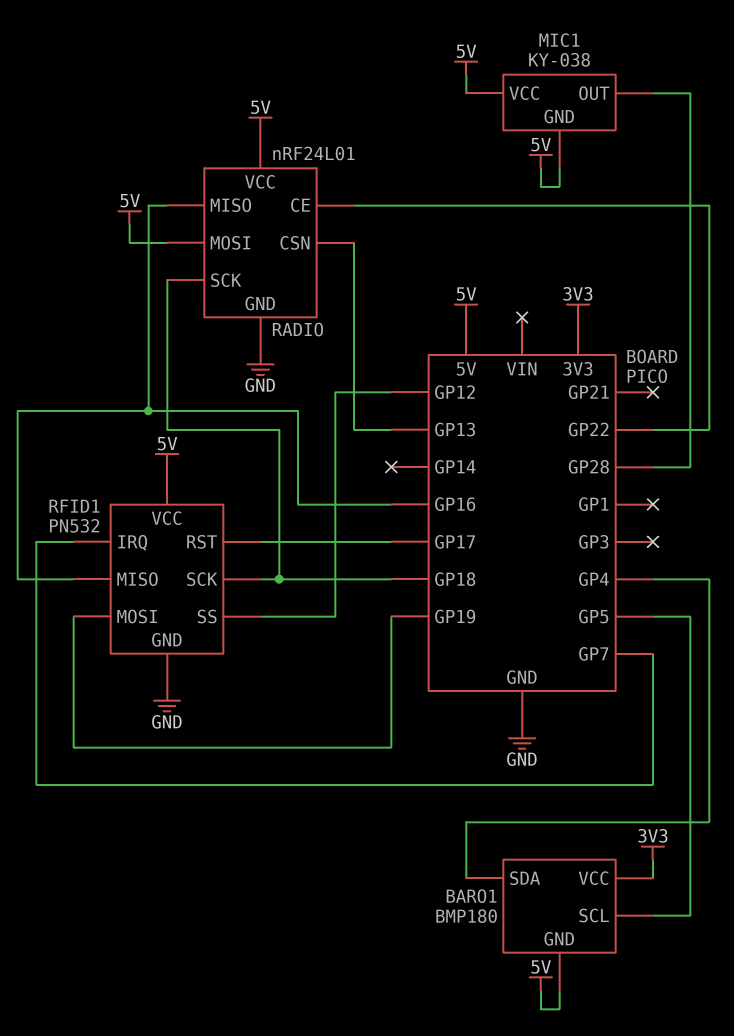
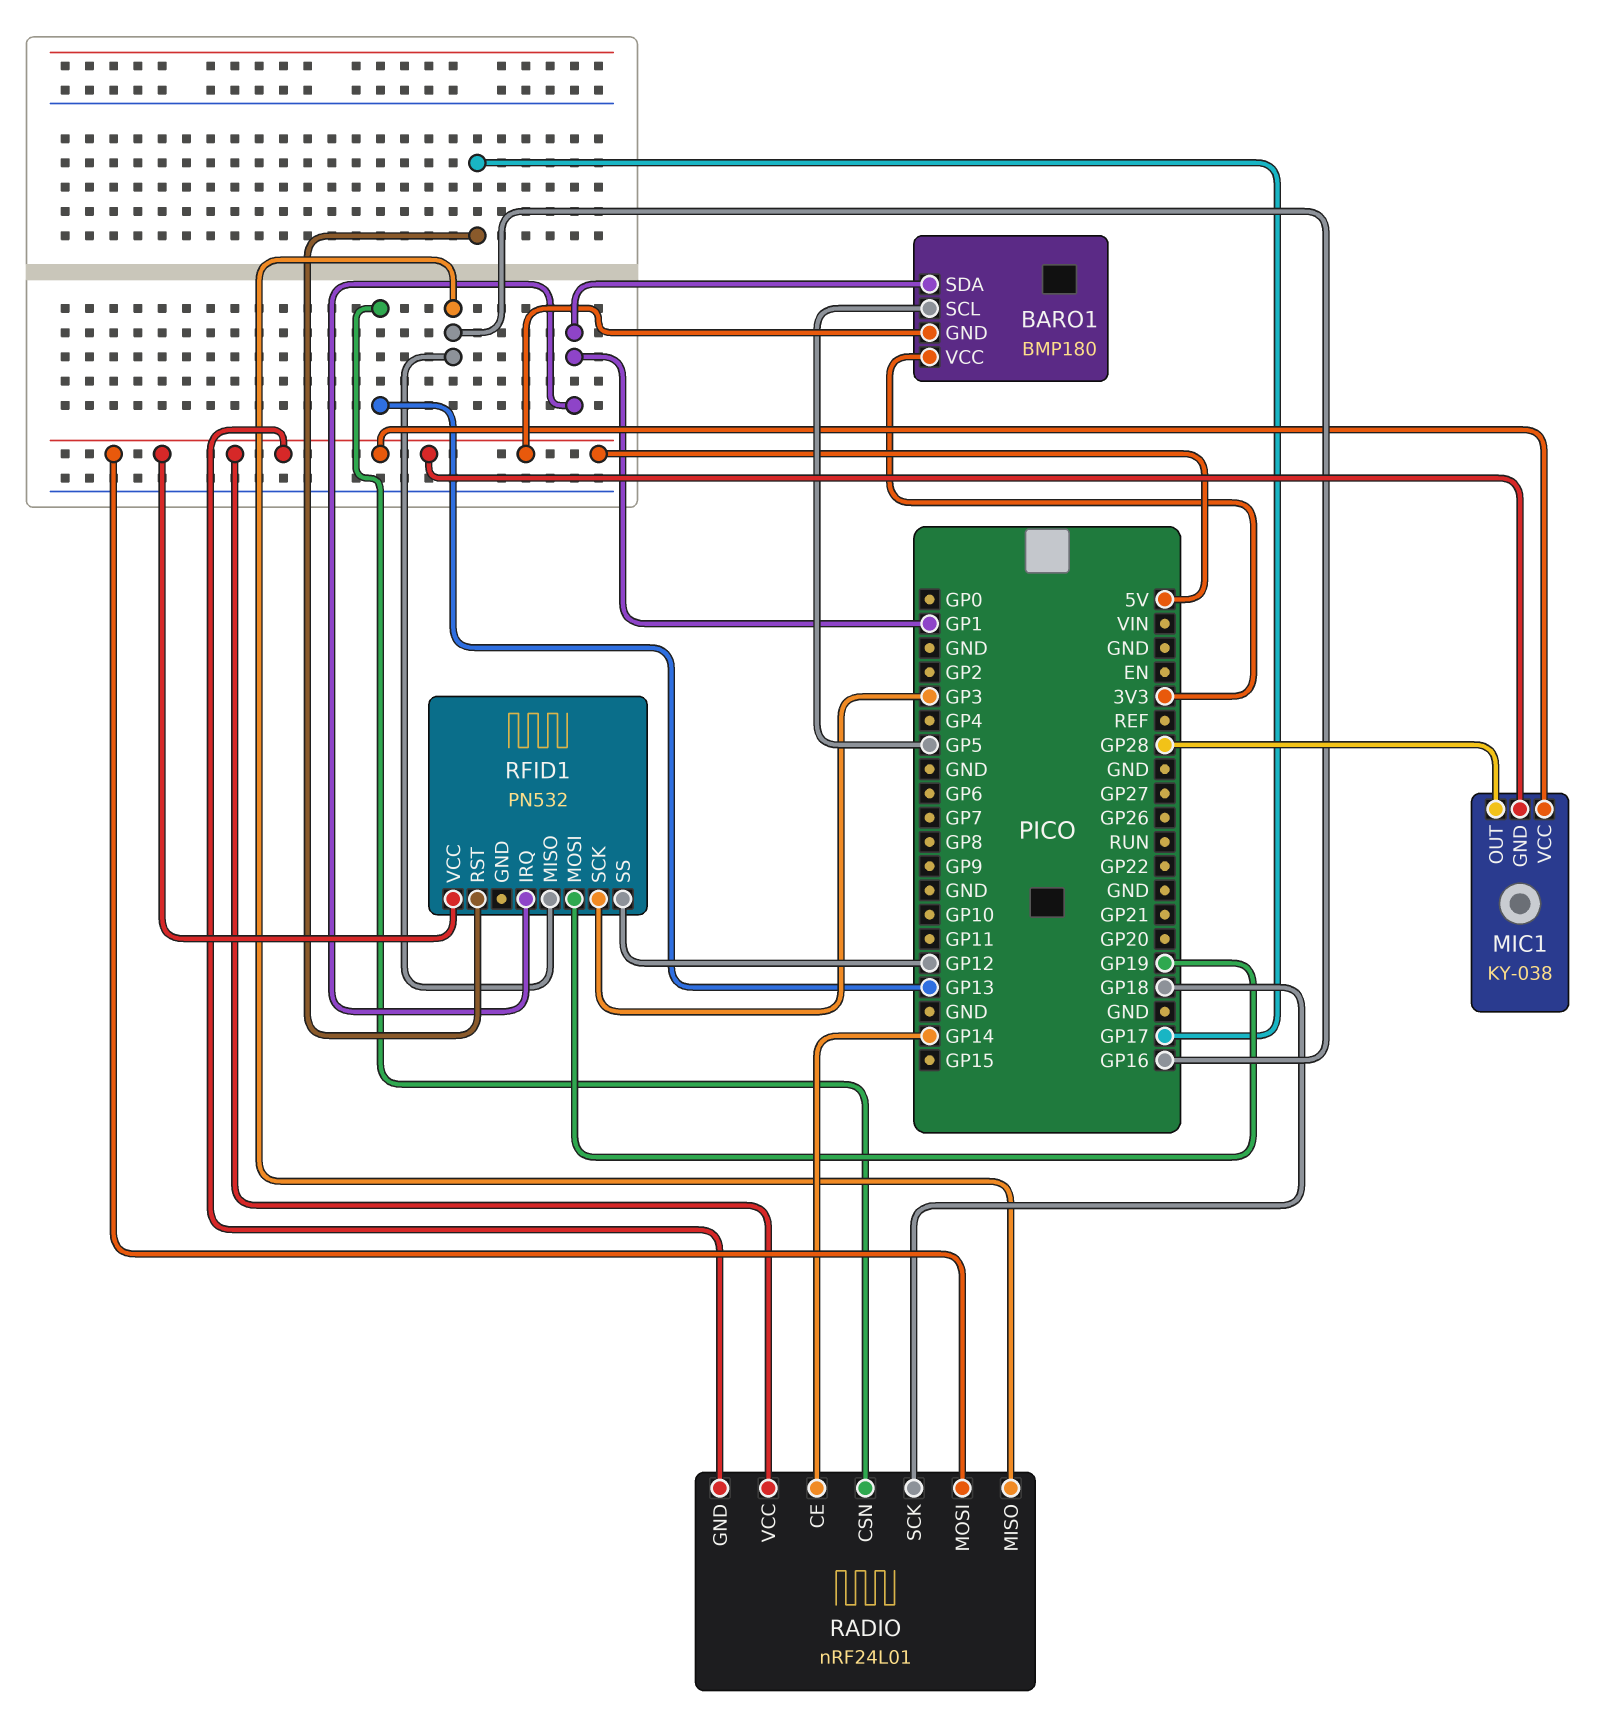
BARO1 pin SDA: GP4 -> GP1
RADIO pin CE: GP22 -> GP14
RADIO pin GND: GND -> 5V
RFID1 pin GND: GND -> none
RFID1 pin IRQ: GP7 -> GP1
RFID1 pin SCK: GP18 -> GP3

